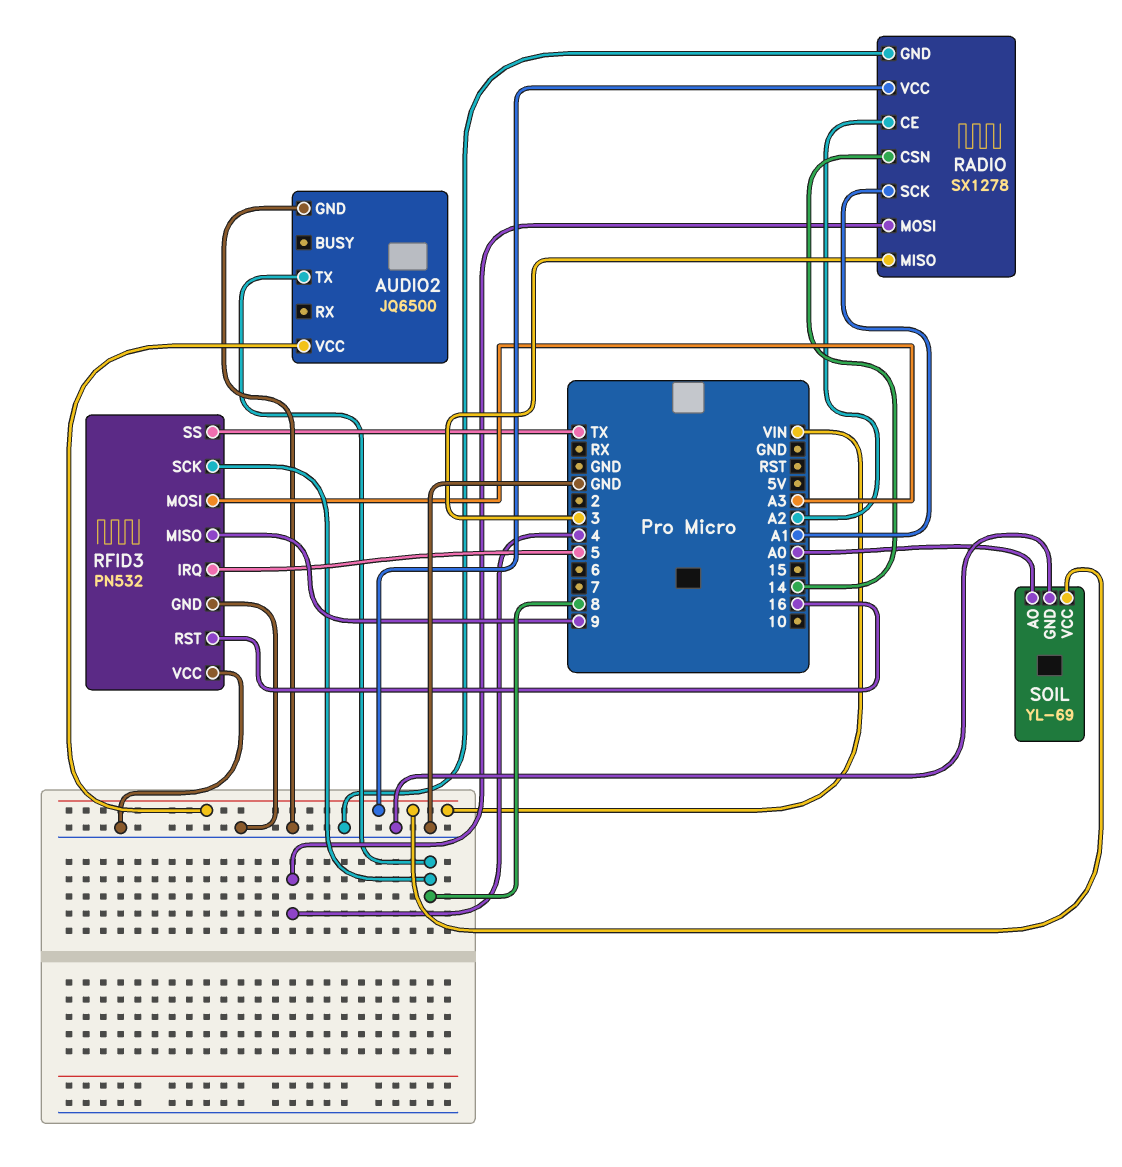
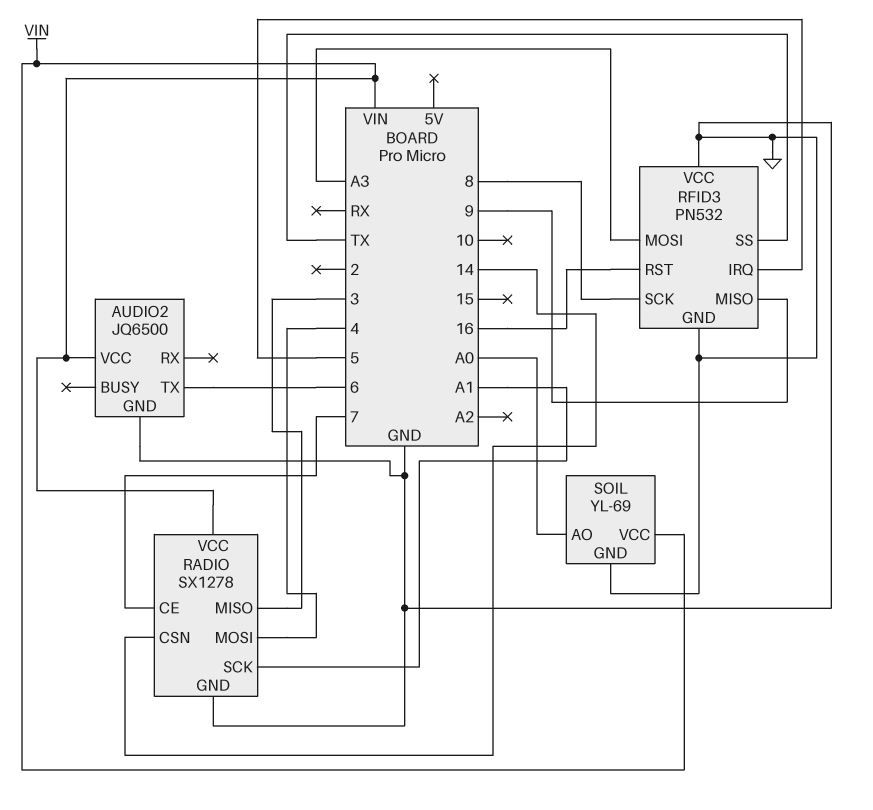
AUDIO2 pin TX: 8 -> 6
RADIO pin CE: A2 -> 7

